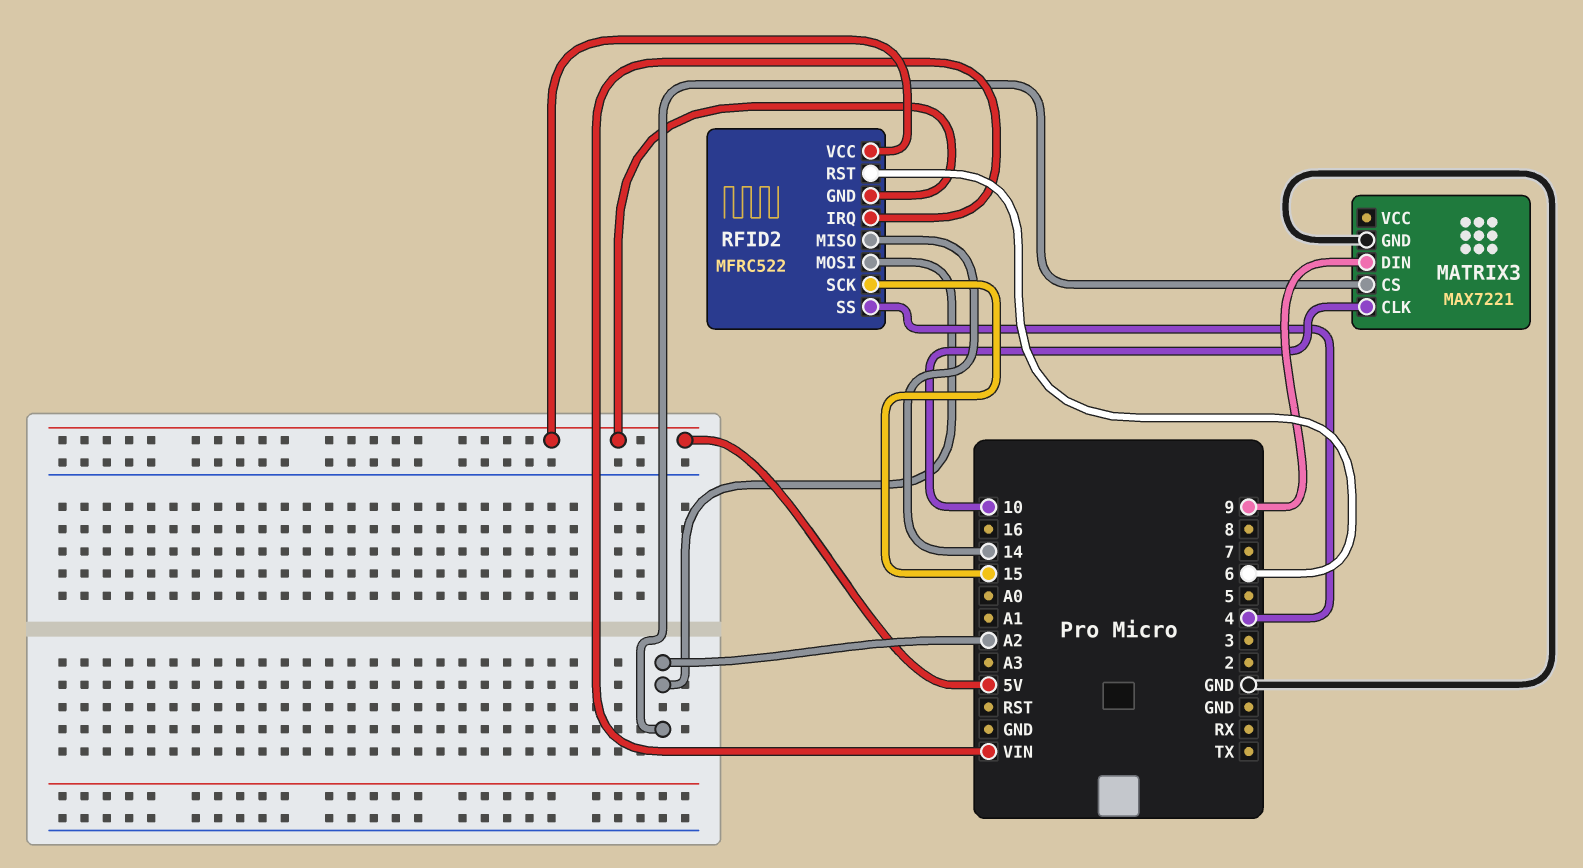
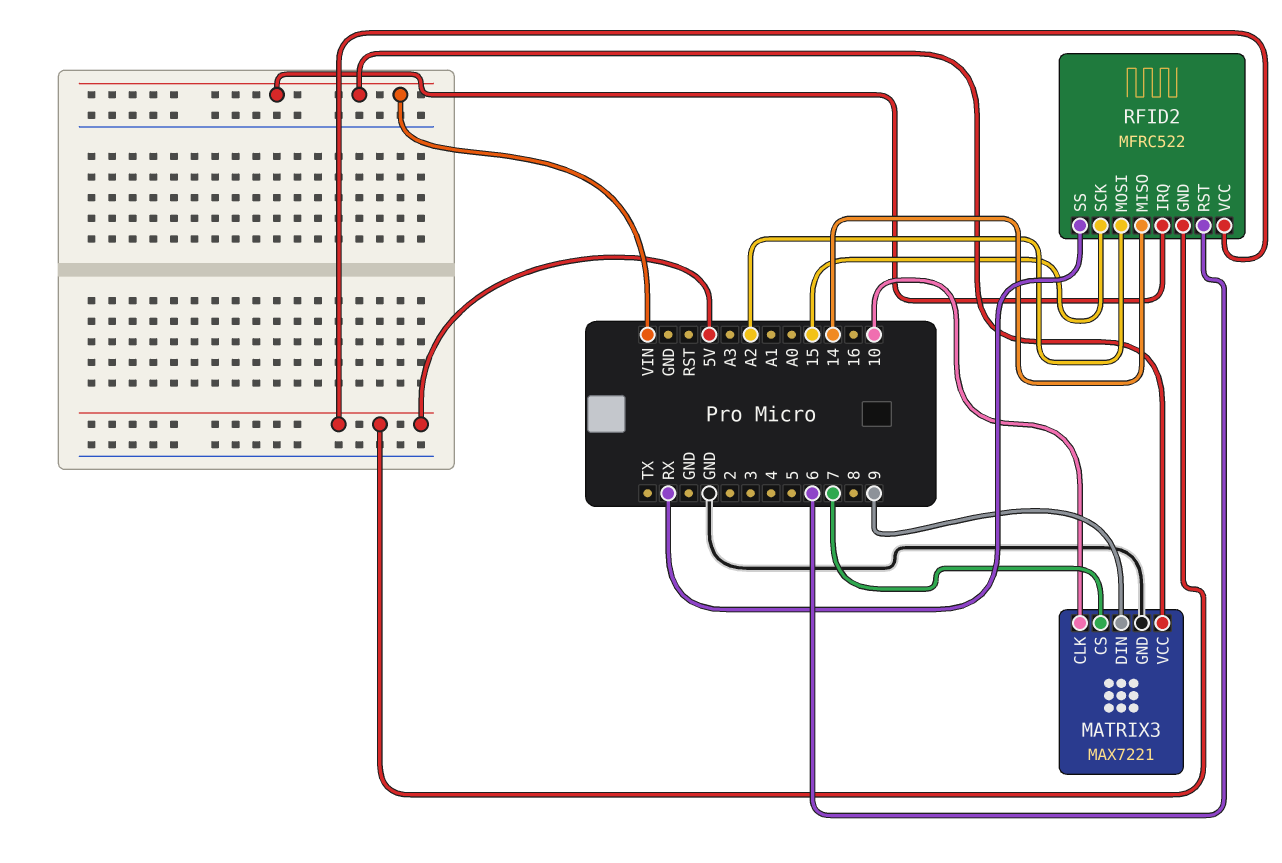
MATRIX3 pin CS: A2 -> 7
MATRIX3 pin VCC: none -> VIN
RFID2 pin SS: 4 -> RX

